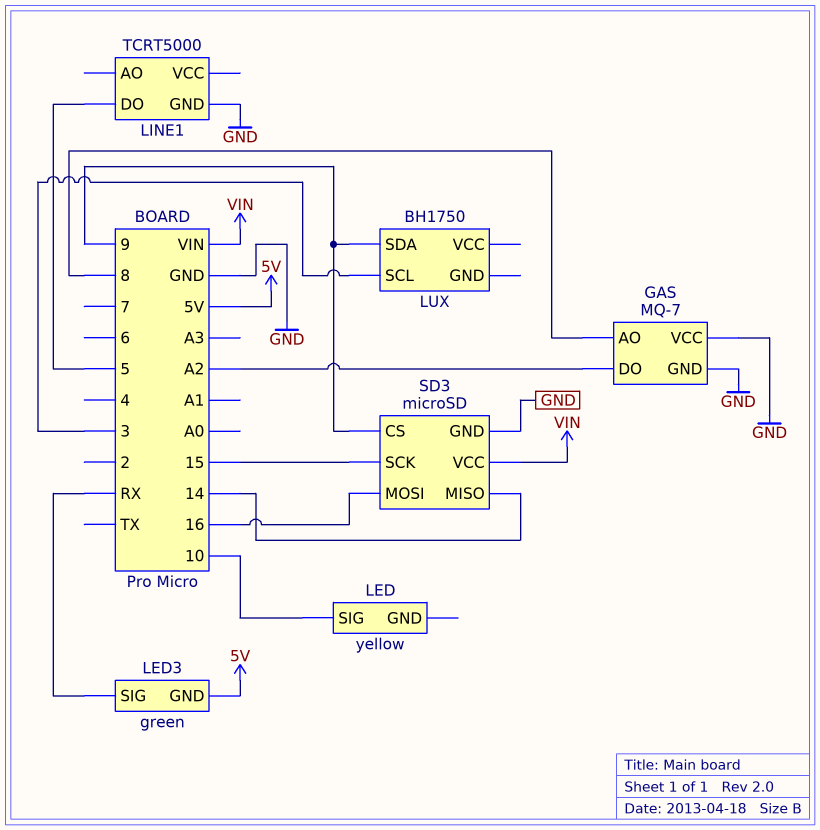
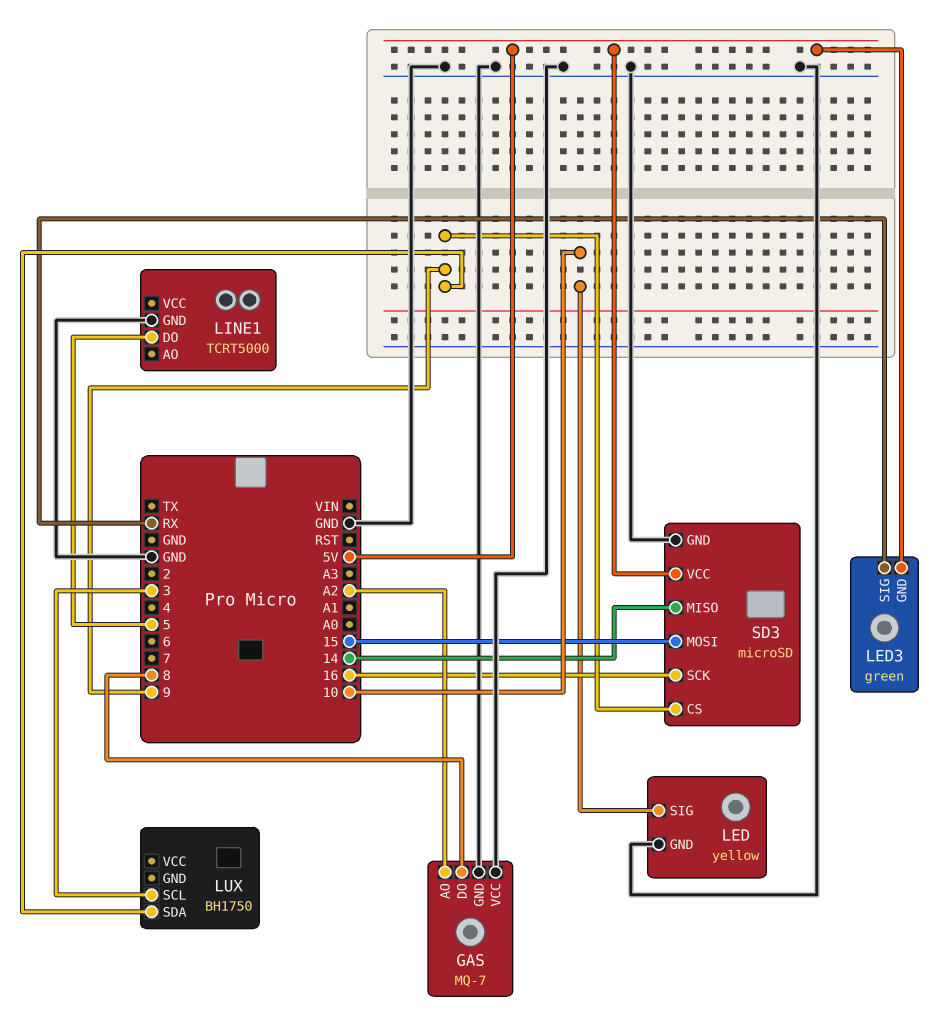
GAS pin AO: 8 -> A2
GAS pin DO: A2 -> 8
LED pin GND: none -> GND
SD3 pin MOSI: 16 -> 15
SD3 pin SCK: 15 -> 16
SD3 pin VCC: VIN -> 5V

